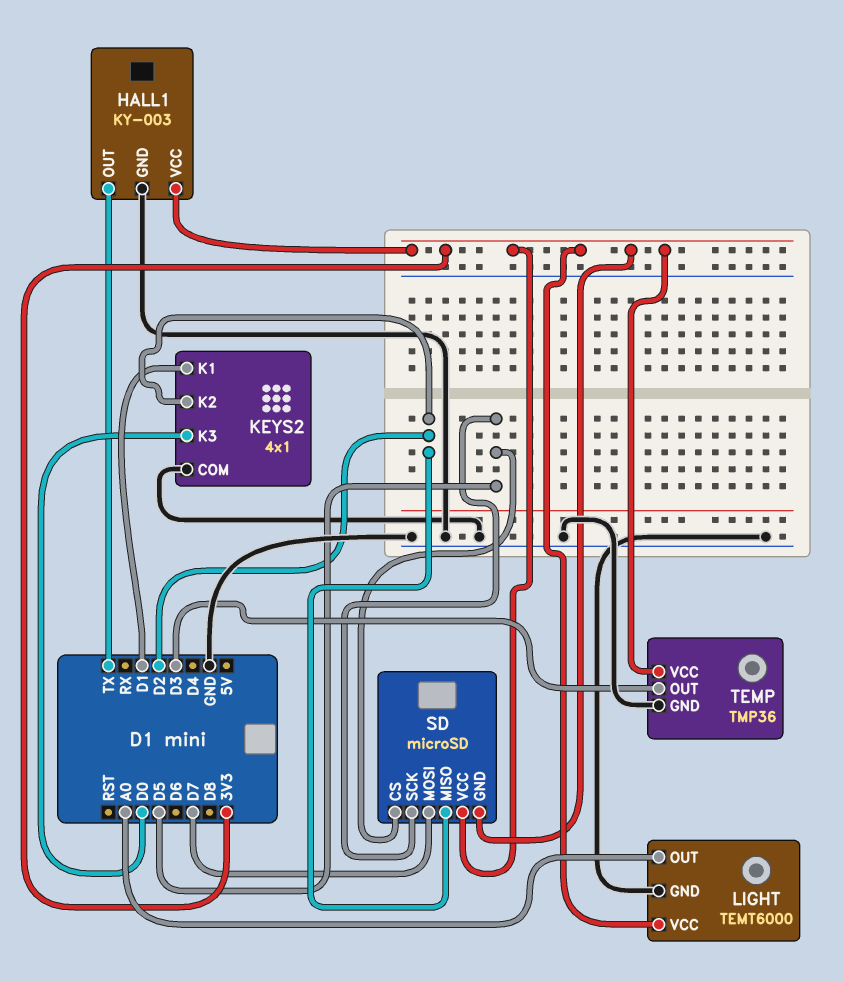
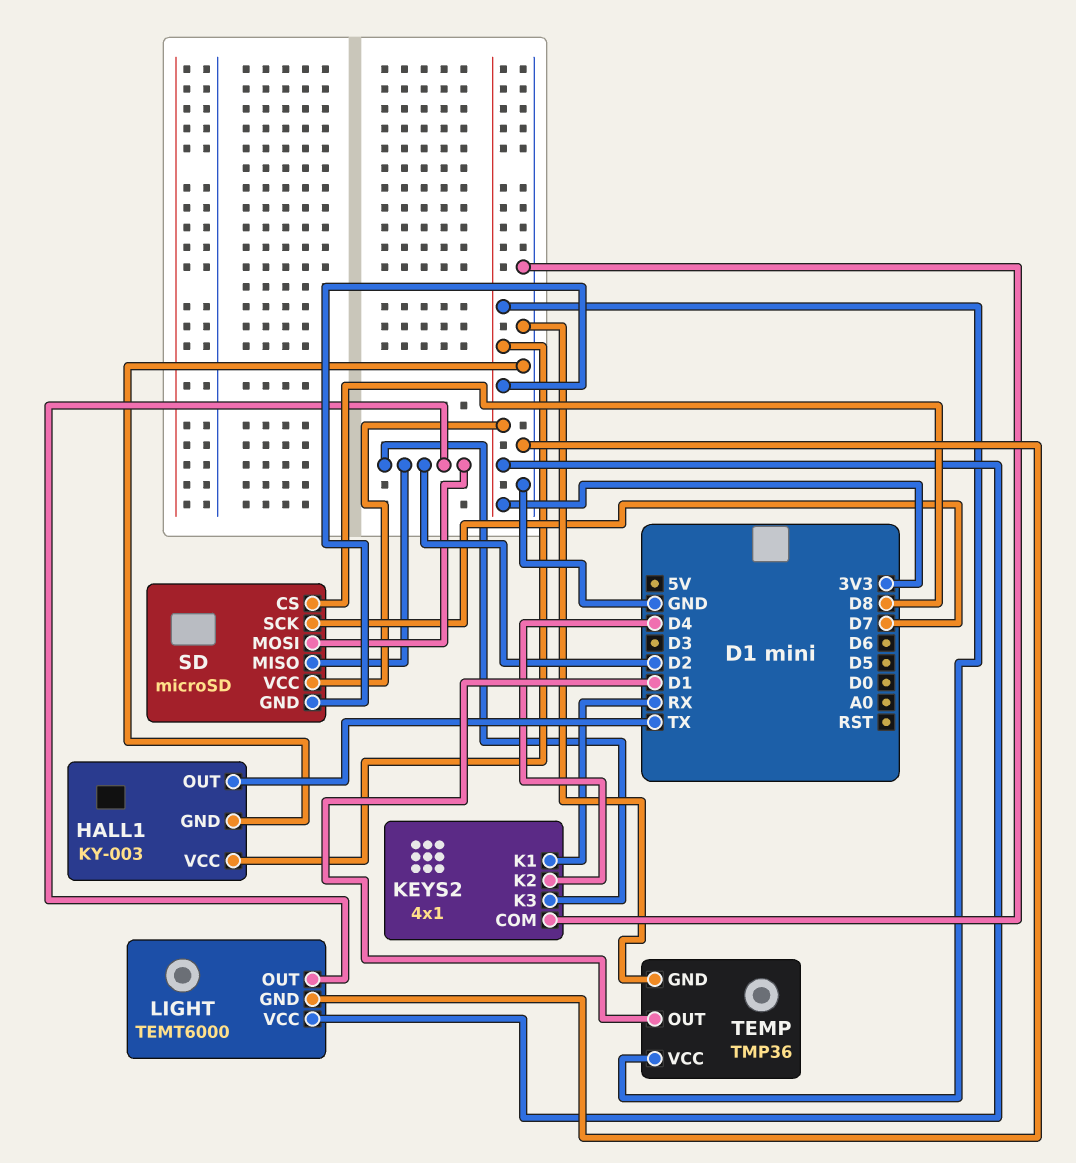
KEYS2 pin K1: D1 -> RX
KEYS2 pin K2: D2 -> D4
KEYS2 pin K3: D0 -> D2
LIGHT pin OUT: A0 -> D2
SD pin CS: D5 -> D8
SD pin MOSI: D7 -> D2
SD pin SCK: D5 -> D7
TEMP pin OUT: D3 -> D1

